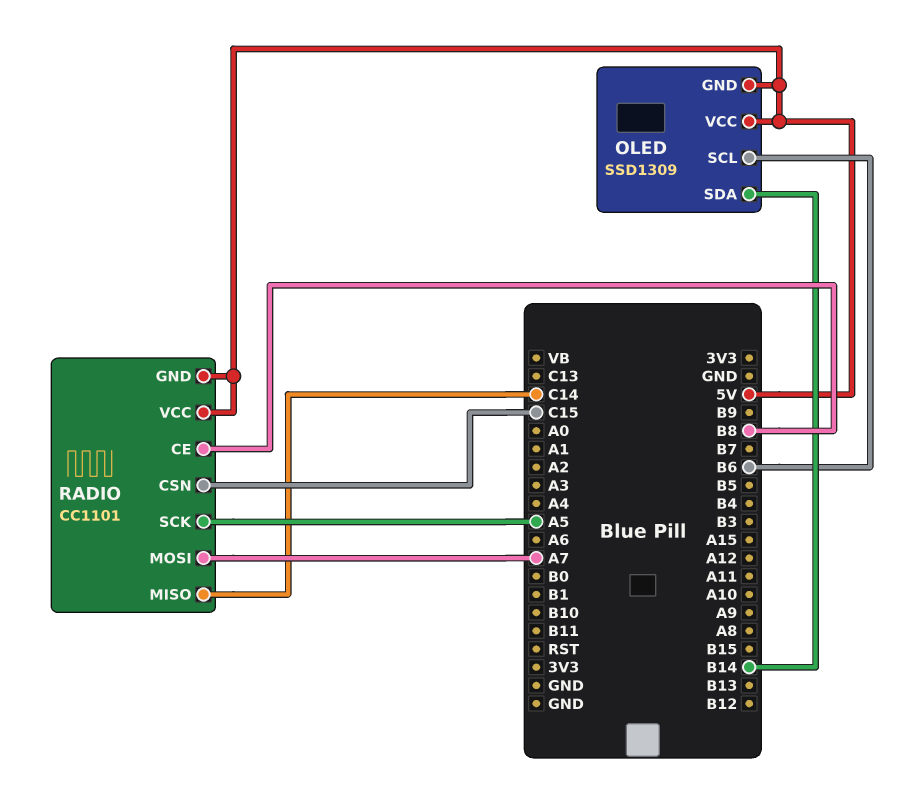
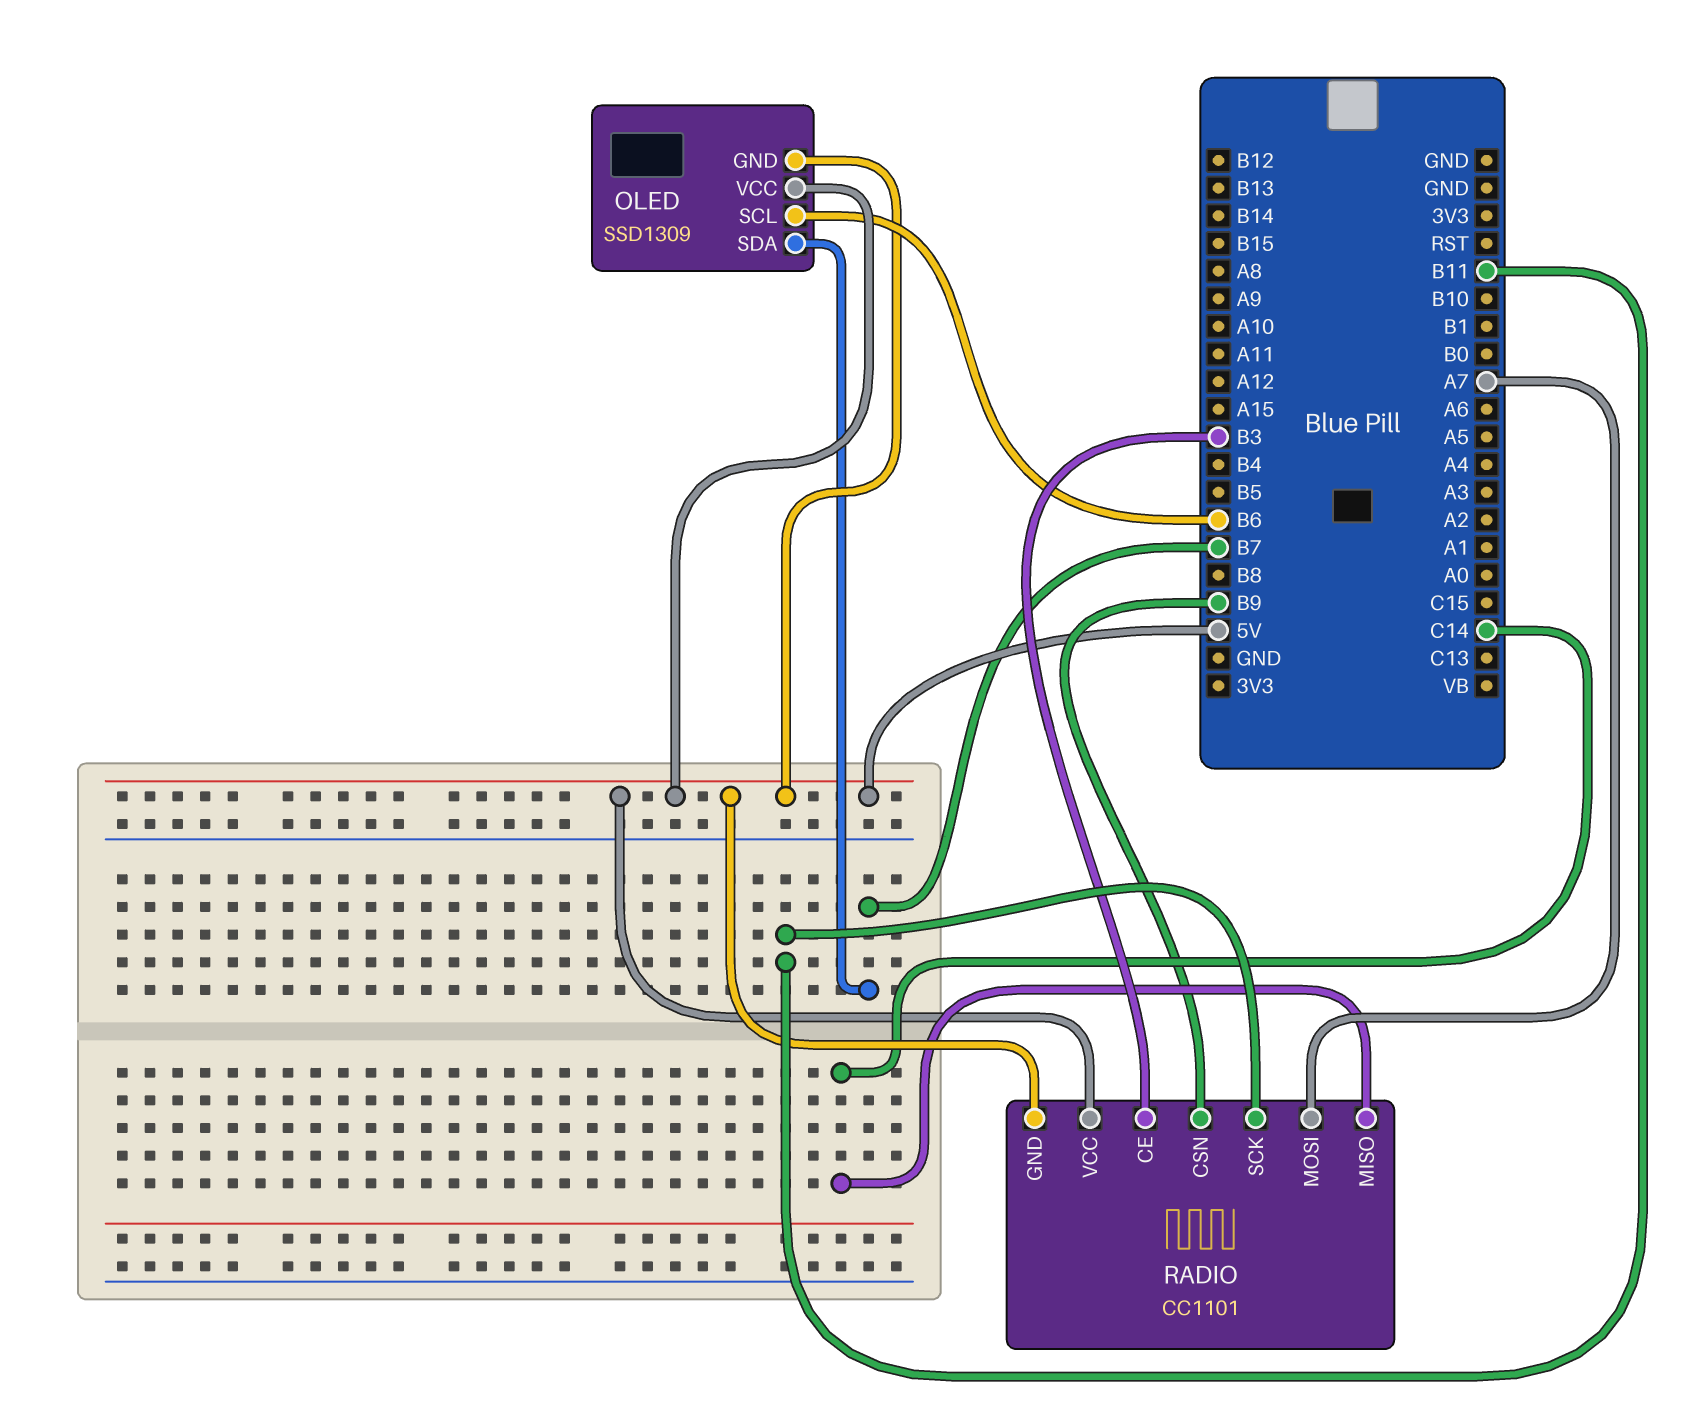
OLED pin SDA: B14 -> B7
RADIO pin CE: B8 -> B3
RADIO pin CSN: C15 -> B9
RADIO pin SCK: A5 -> B11

